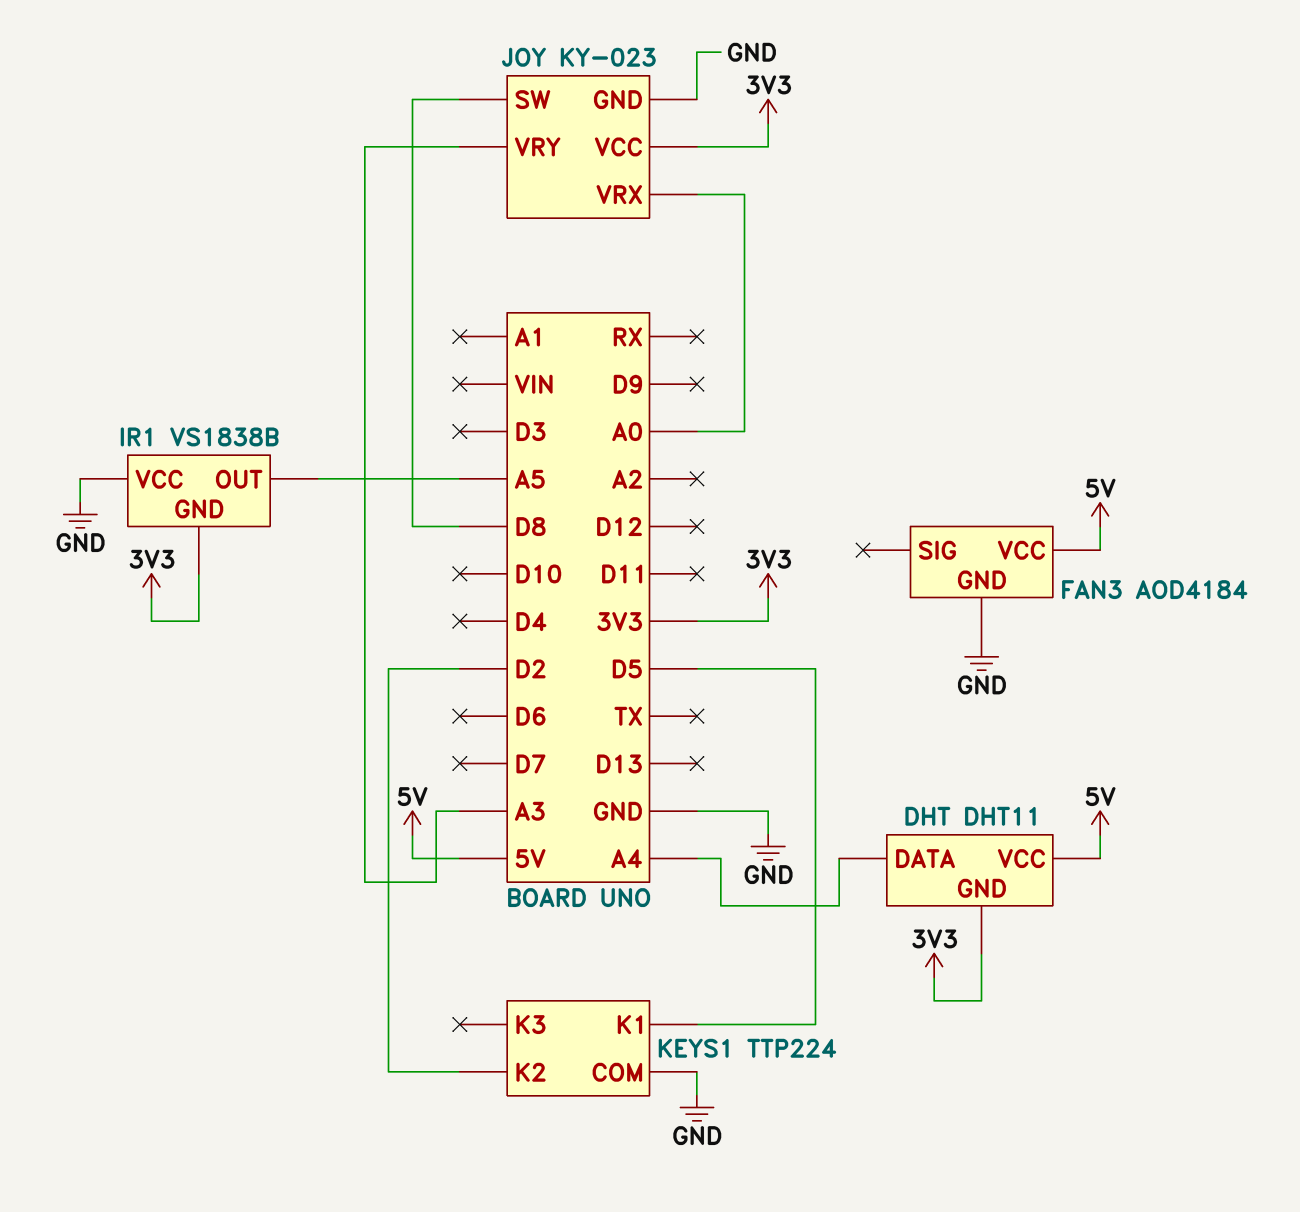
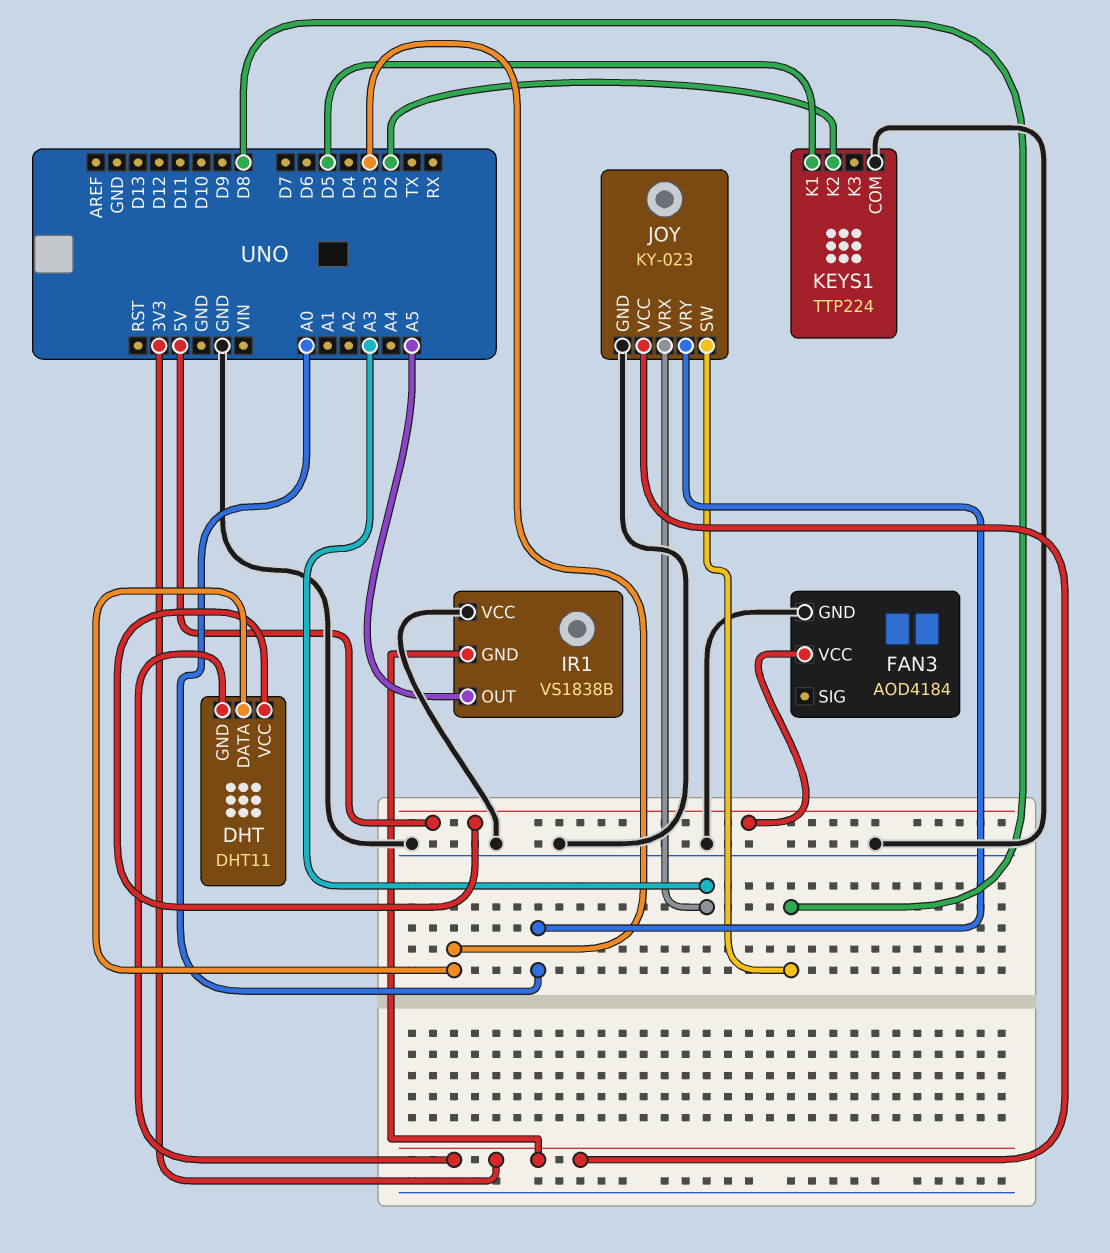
DHT pin DATA: A4 -> D3
JOY pin VRX: A0 -> A3
JOY pin VRY: A3 -> A0

